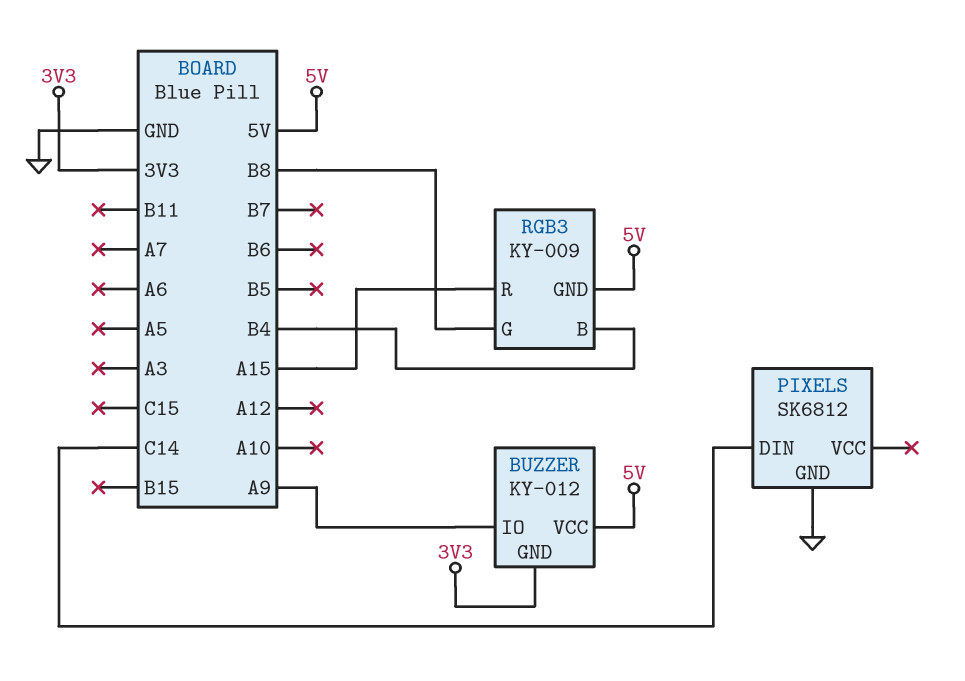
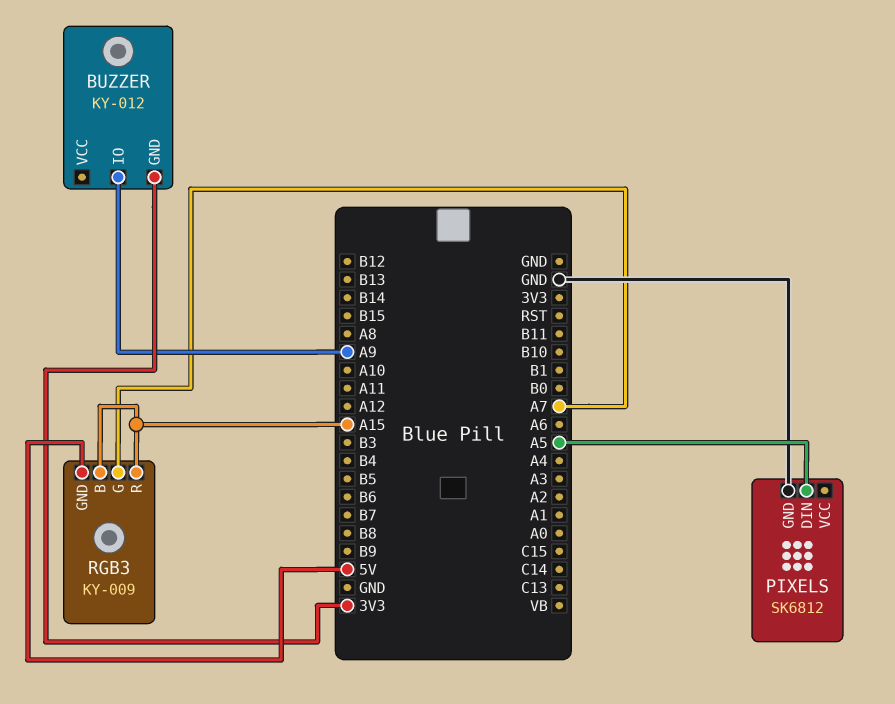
BUZZER pin VCC: 5V -> none
PIXELS pin DIN: C14 -> A5
RGB3 pin B: B4 -> A15
RGB3 pin G: B8 -> A7

